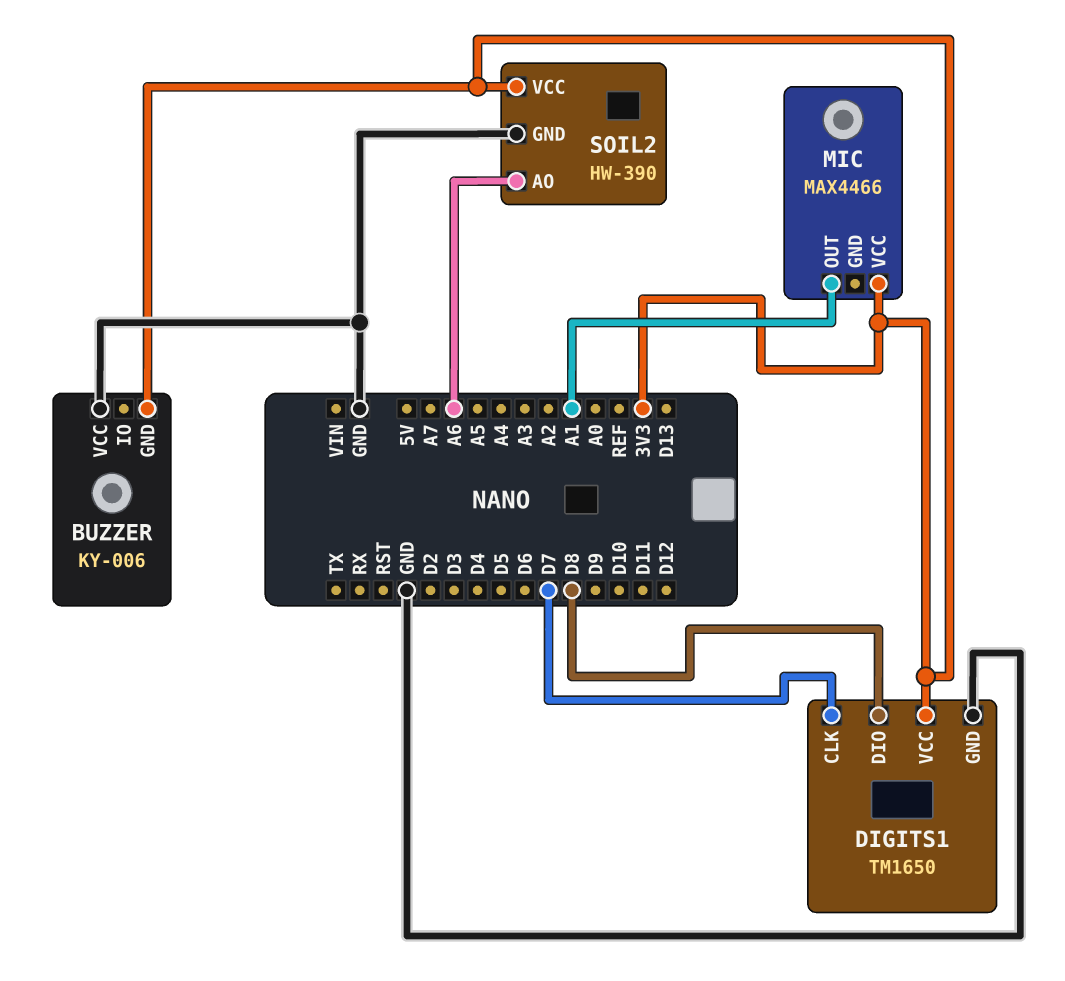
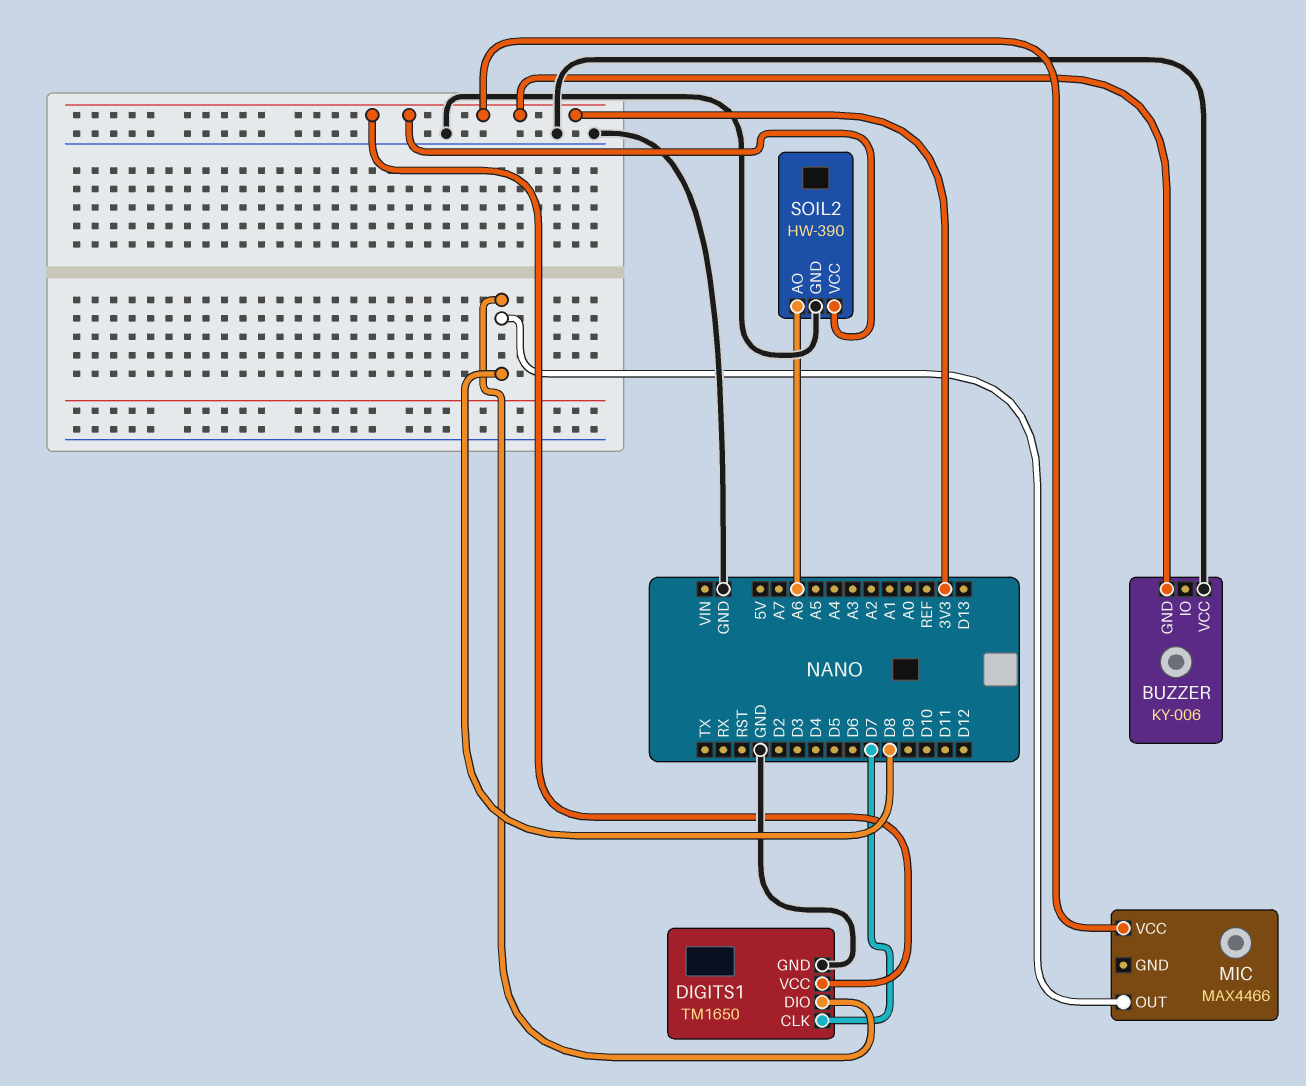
MIC pin OUT: A1 -> D8

